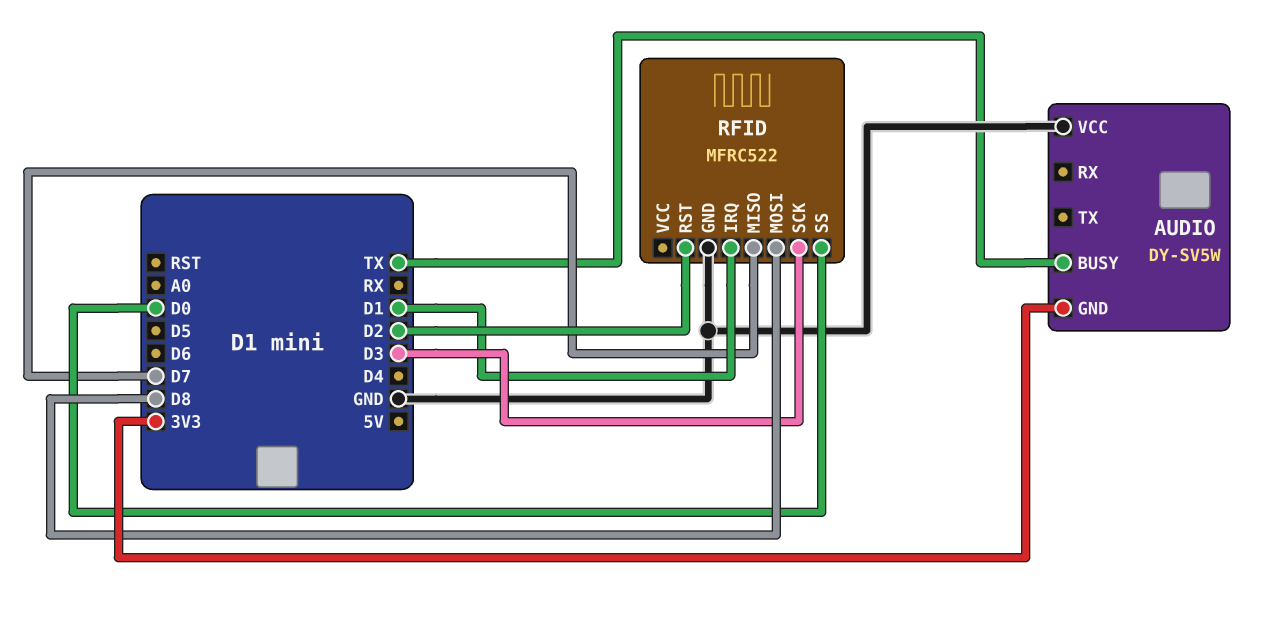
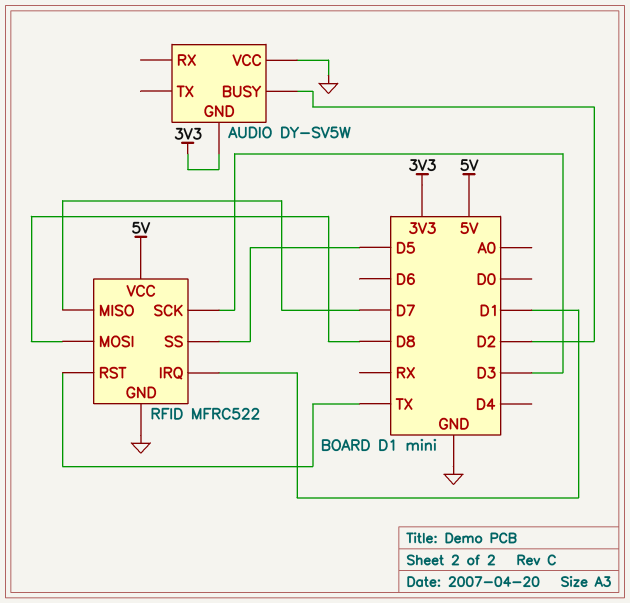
AUDIO pin BUSY: TX -> D2
RFID pin RST: D2 -> TX
RFID pin SS: D0 -> D5
RFID pin VCC: none -> 5V

